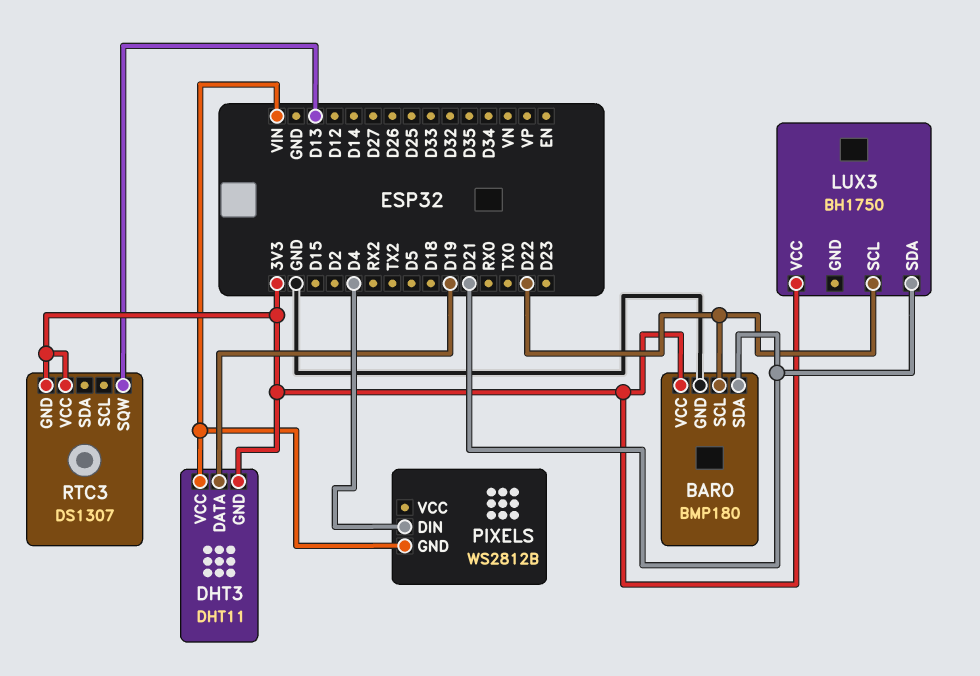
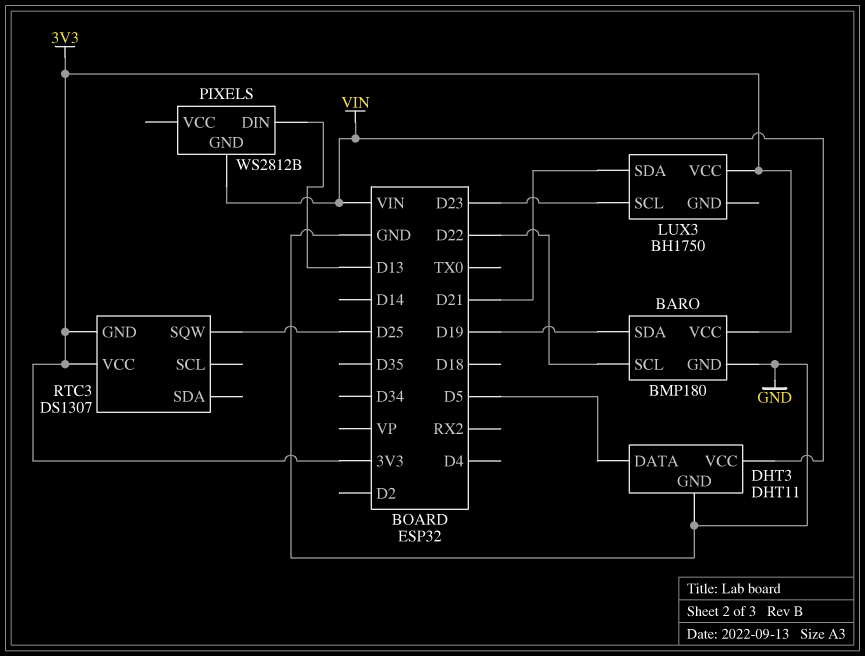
BARO pin SDA: D21 -> D19
DHT3 pin DATA: D19 -> D5
DHT3 pin GND: 3V3 -> GND
LUX3 pin SCL: D22 -> D23
PIXELS pin DIN: D4 -> D13
RTC3 pin SQW: D13 -> D25

